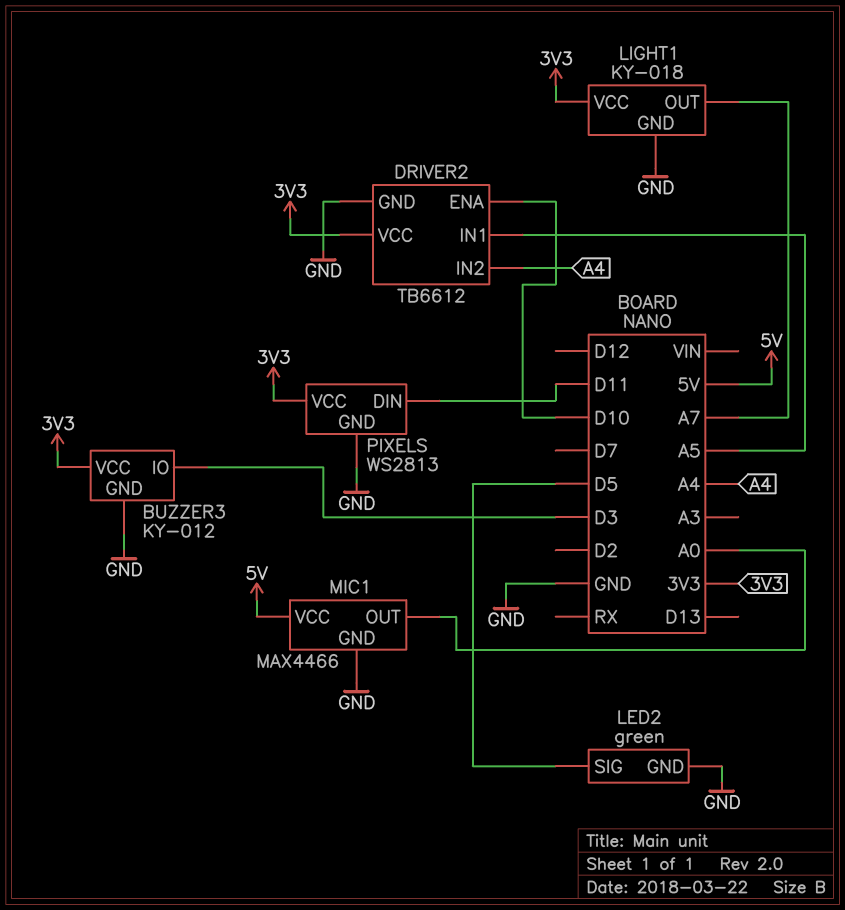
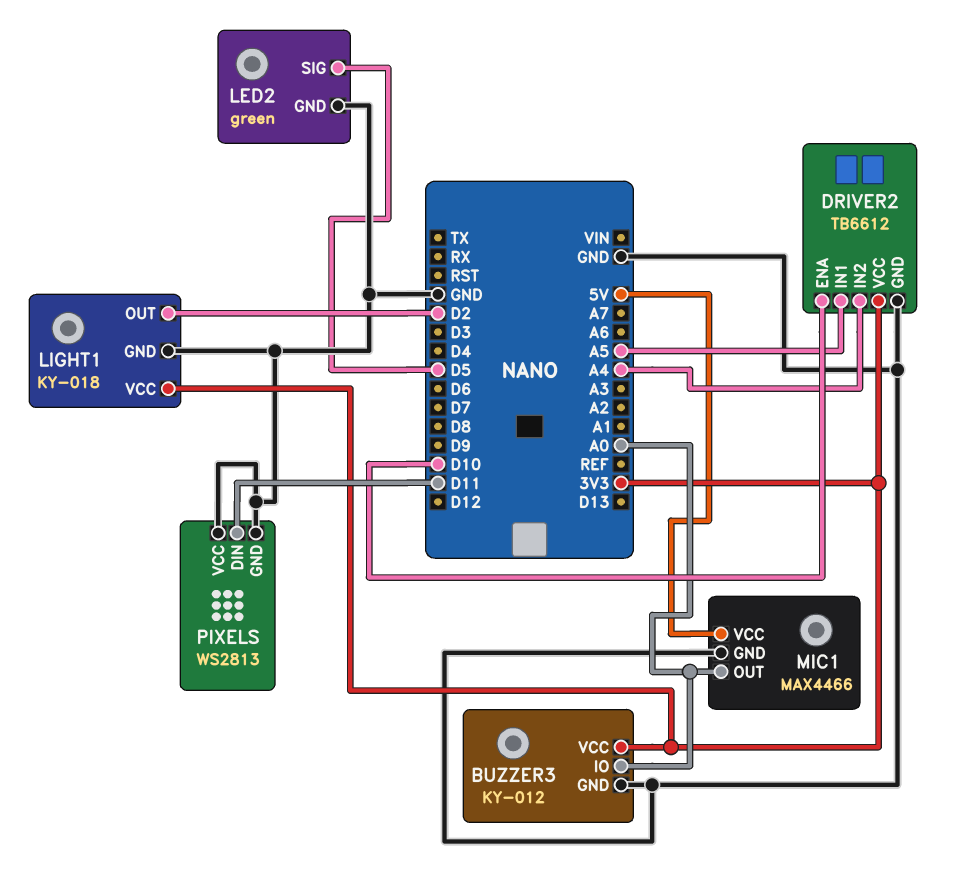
BUZZER3 pin IO: D3 -> A0
LIGHT1 pin OUT: A7 -> D2
PIXELS pin VCC: 3V3 -> GND

